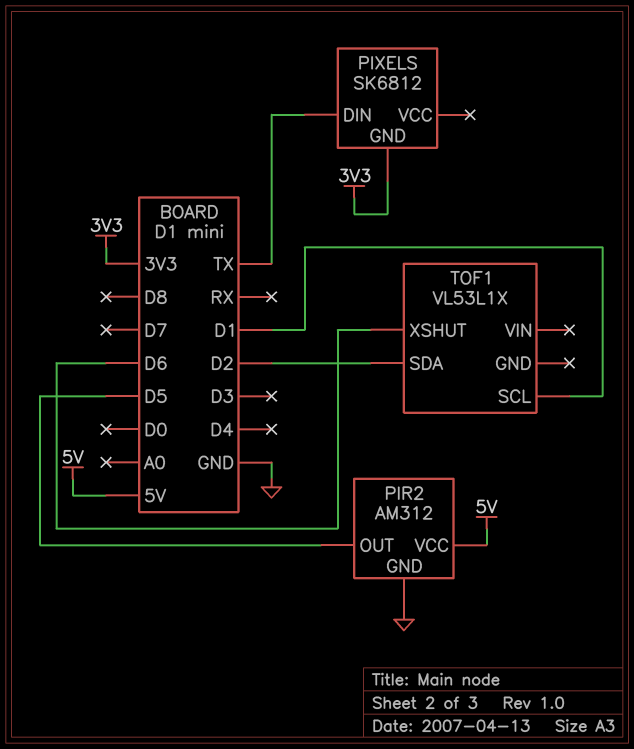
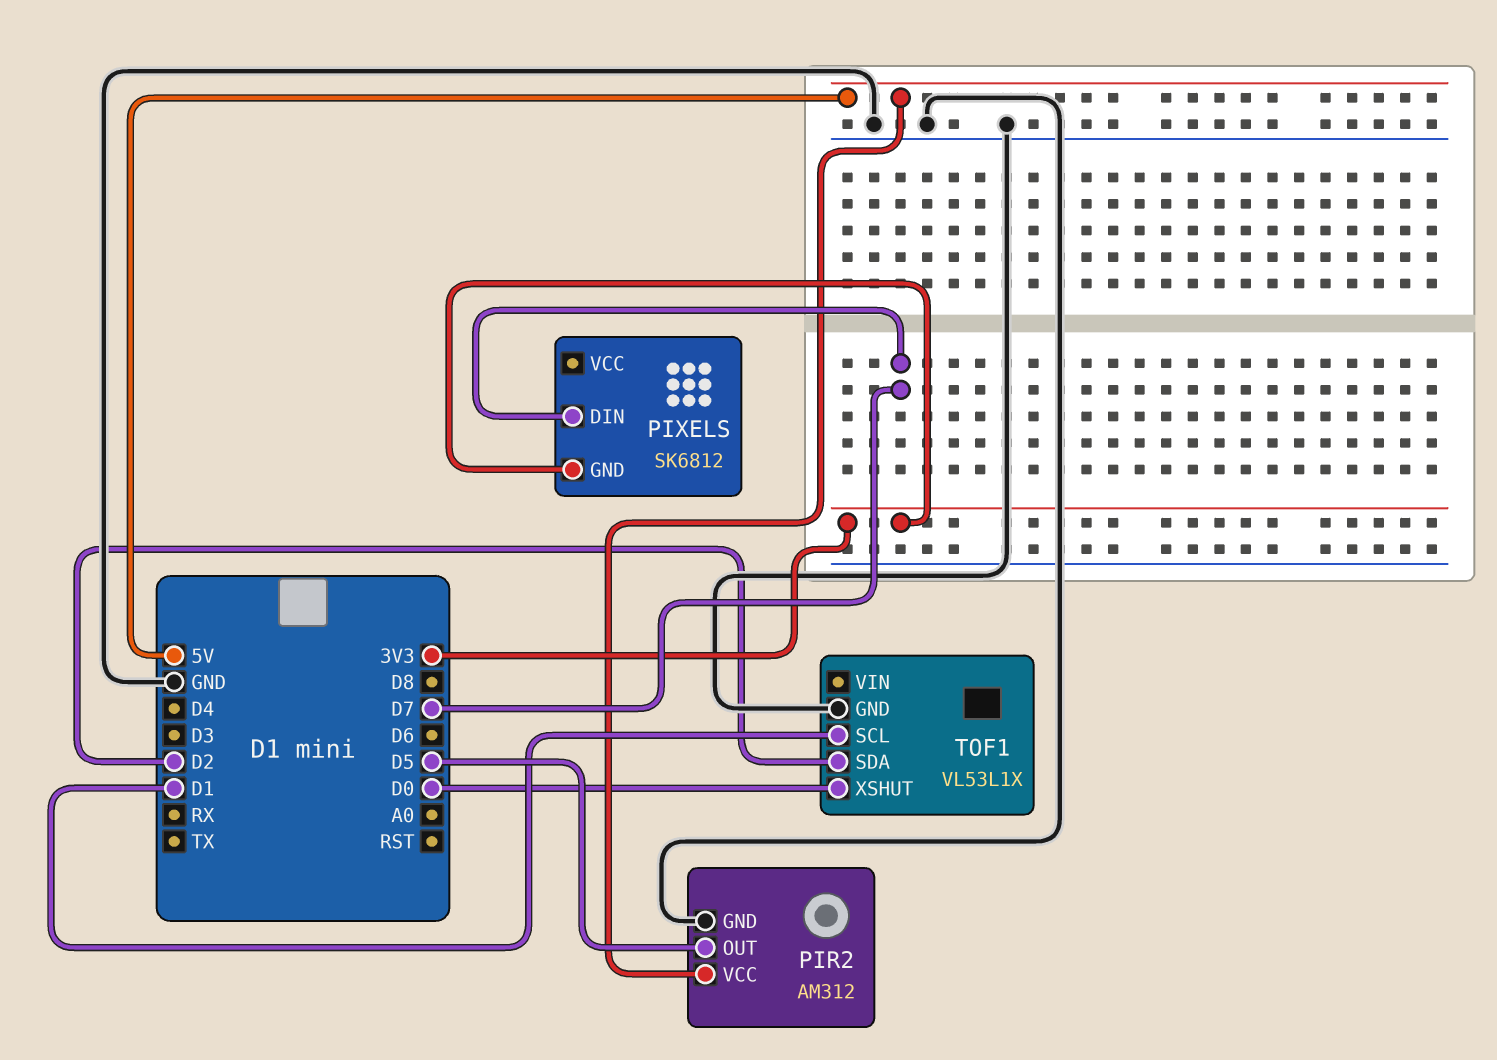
PIXELS pin DIN: TX -> D7
TOF1 pin GND: none -> GND
TOF1 pin XSHUT: D6 -> D0

